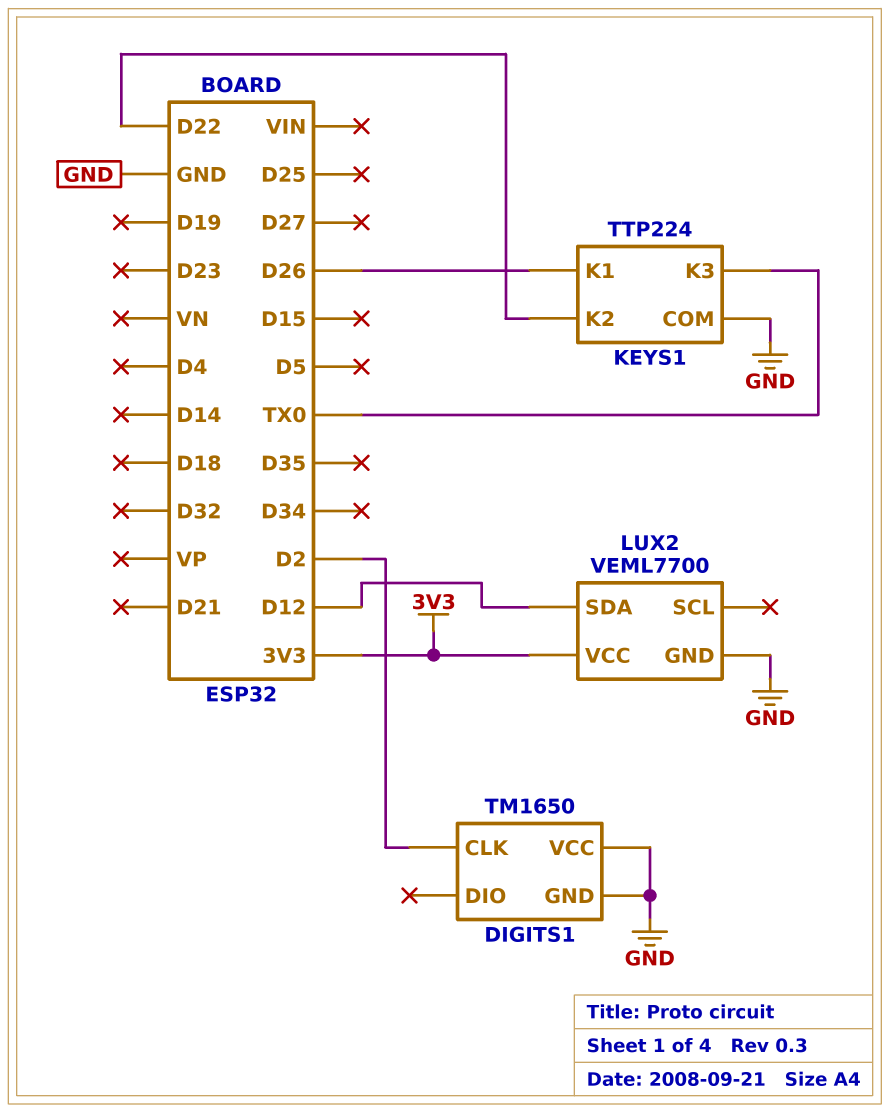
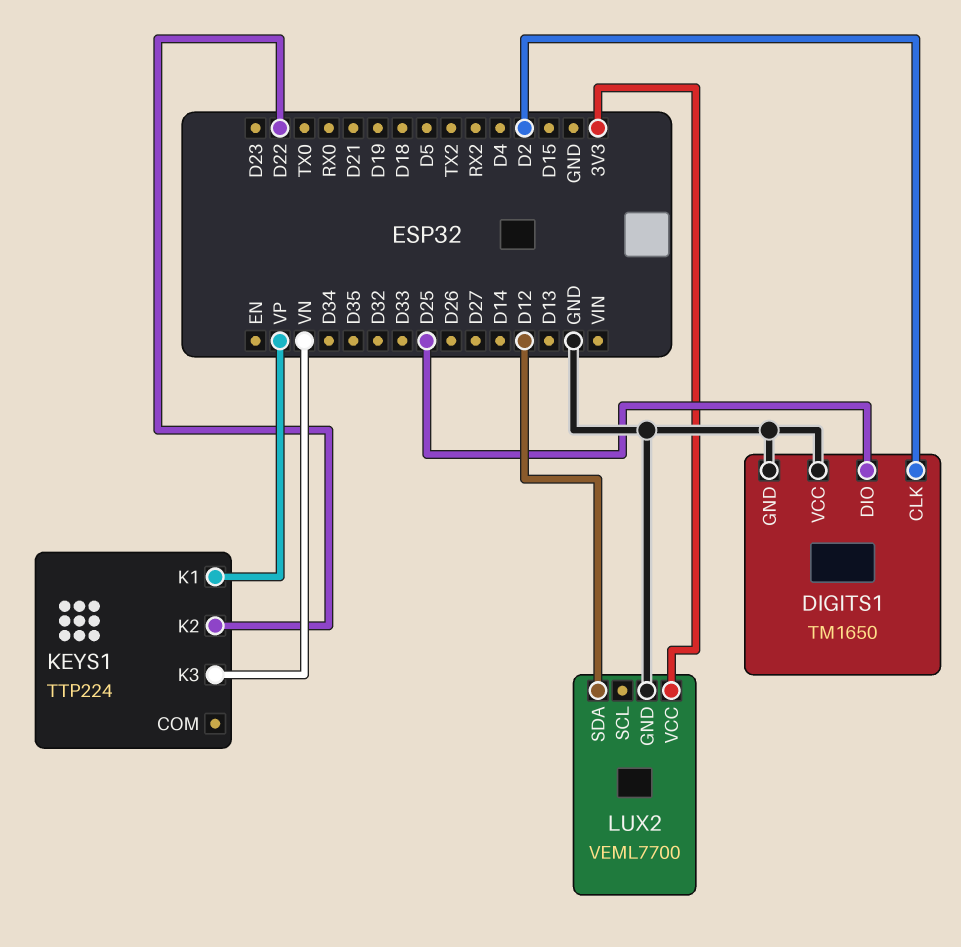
DIGITS1 pin DIO: none -> D25
KEYS1 pin COM: GND -> none
KEYS1 pin K1: D26 -> VP
KEYS1 pin K3: TX0 -> VN

